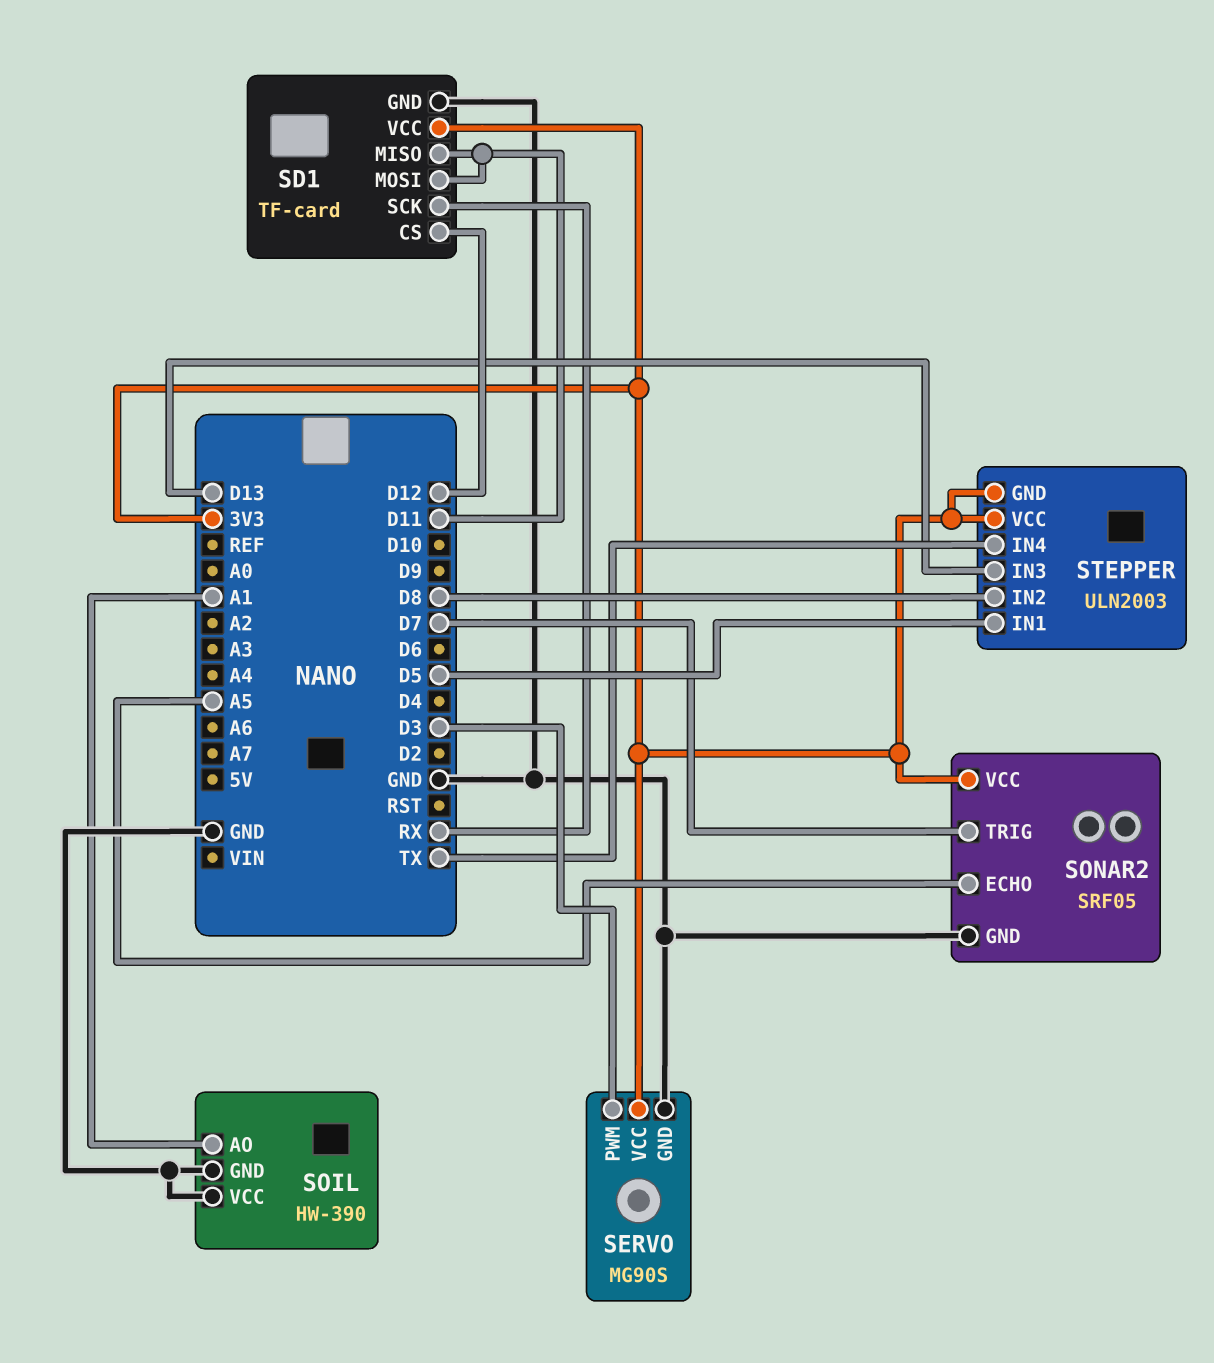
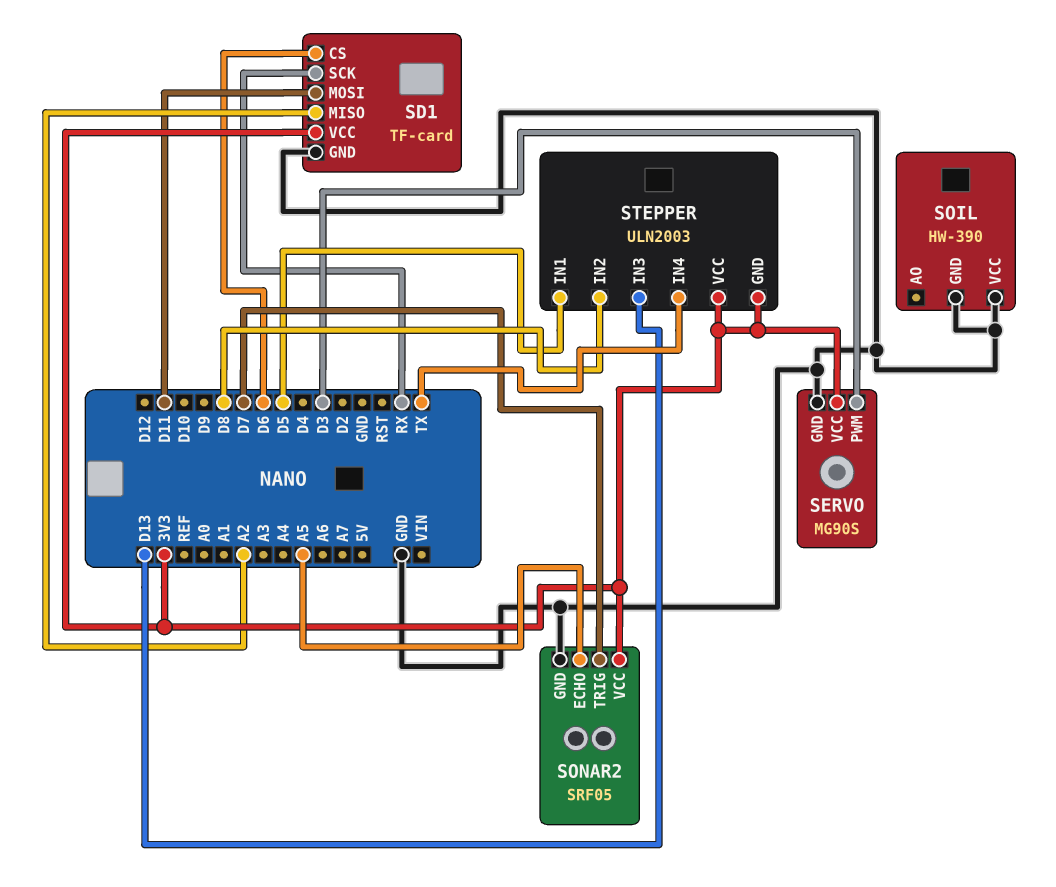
SD1 pin CS: D12 -> D6
SD1 pin MISO: D11 -> A2
SOIL pin AO: A1 -> none

